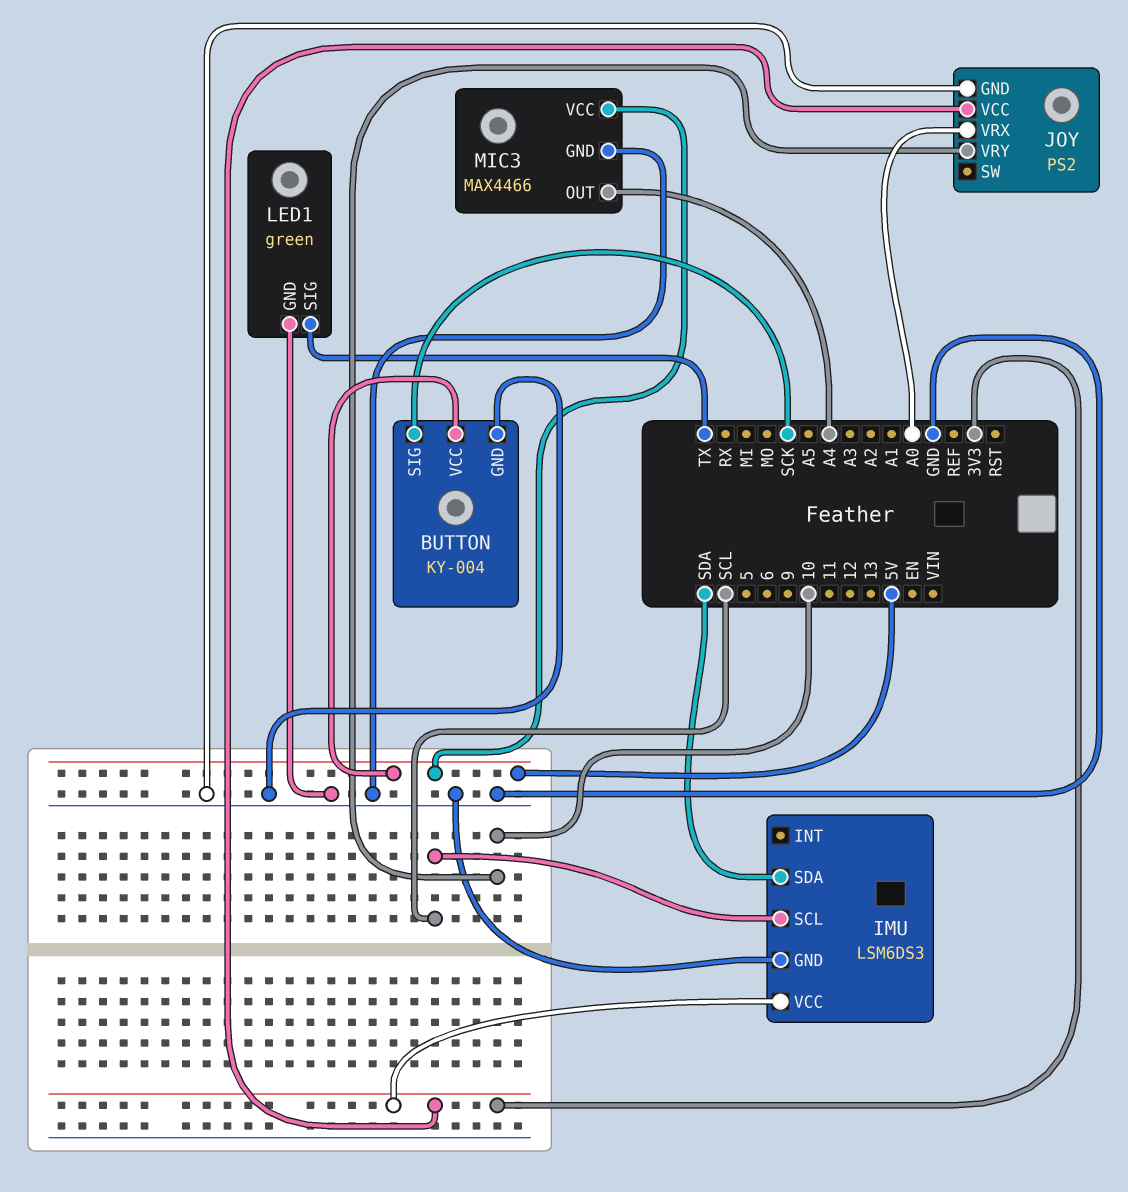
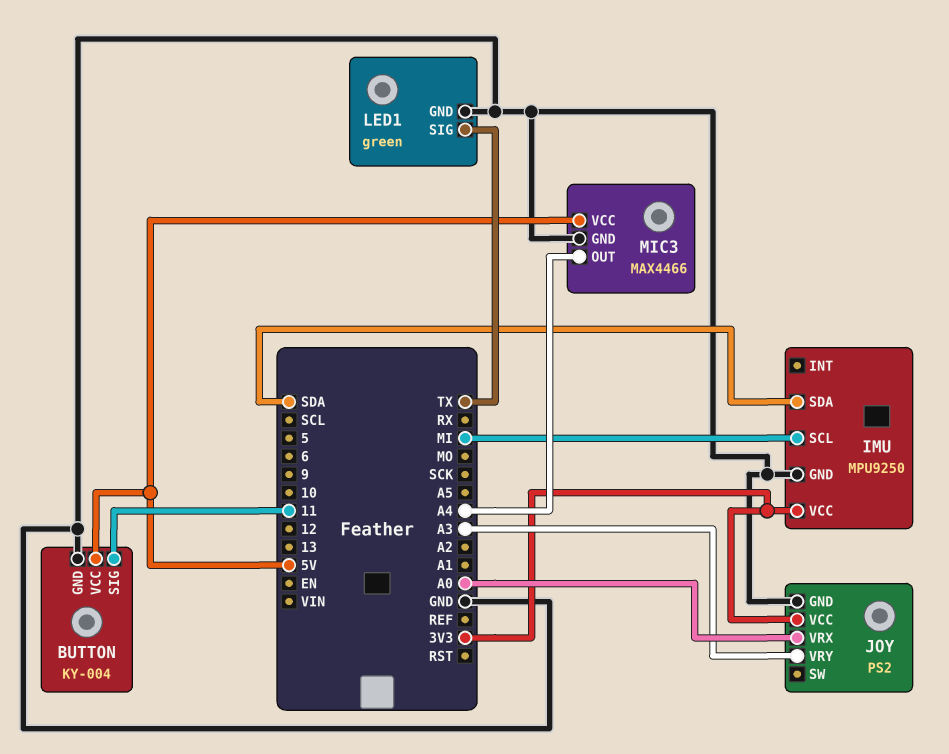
BUTTON pin SIG: SCK -> 11
IMU: LSM6DS3 -> MPU9250
IMU pin SCL: SCL -> MI
JOY pin VRY: 10 -> A3

